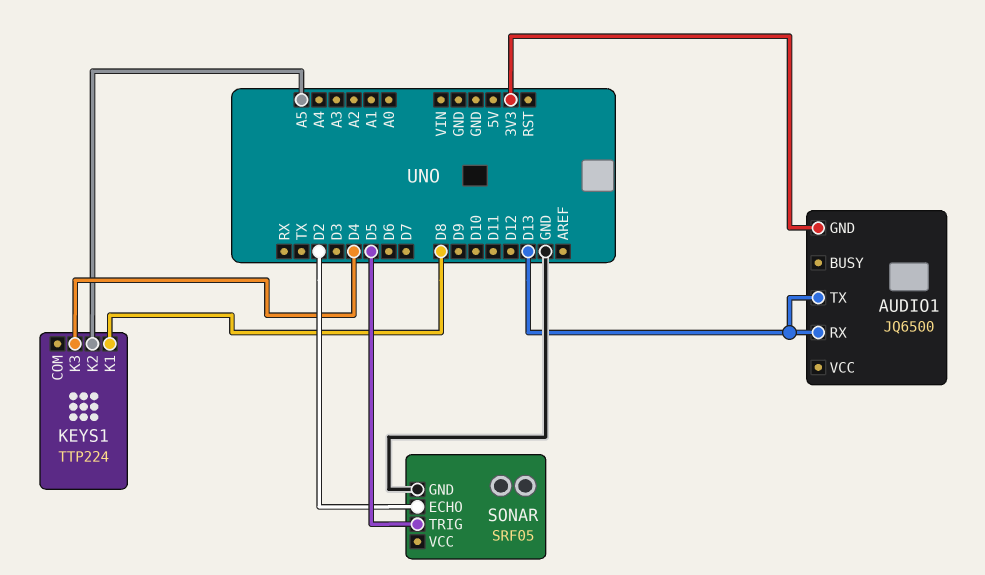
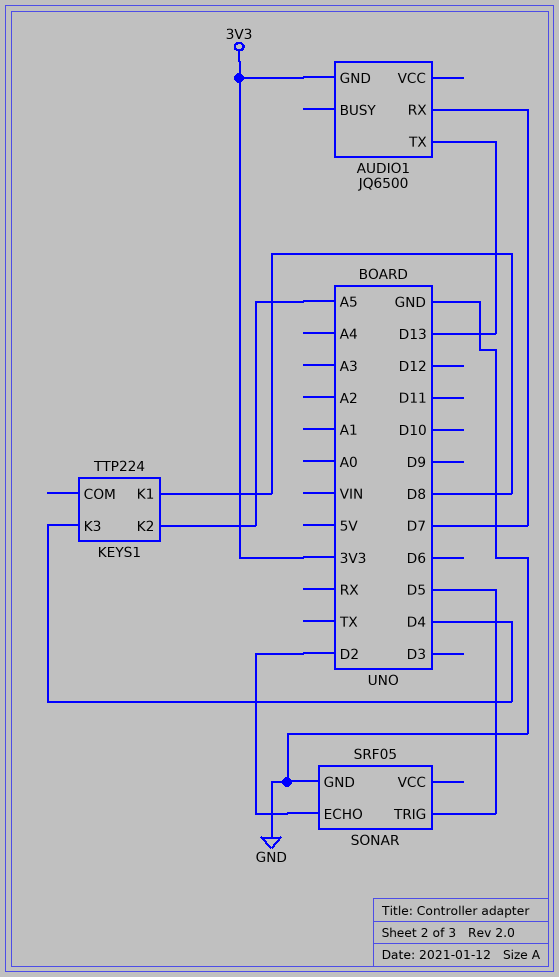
AUDIO1 pin RX: D13 -> D7

